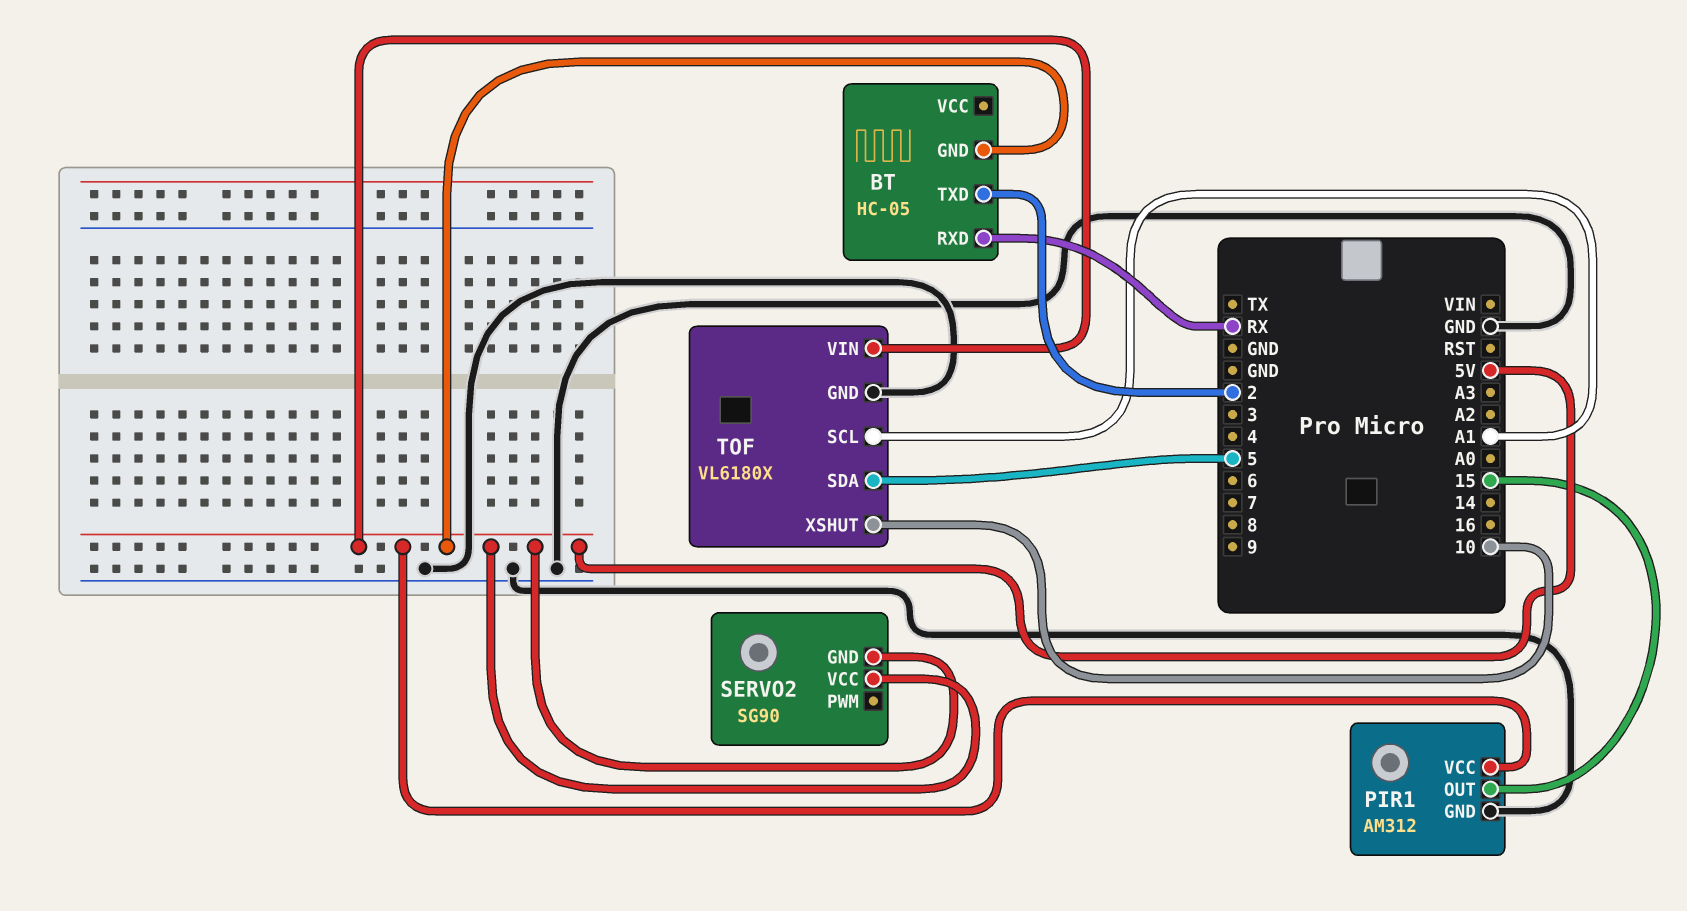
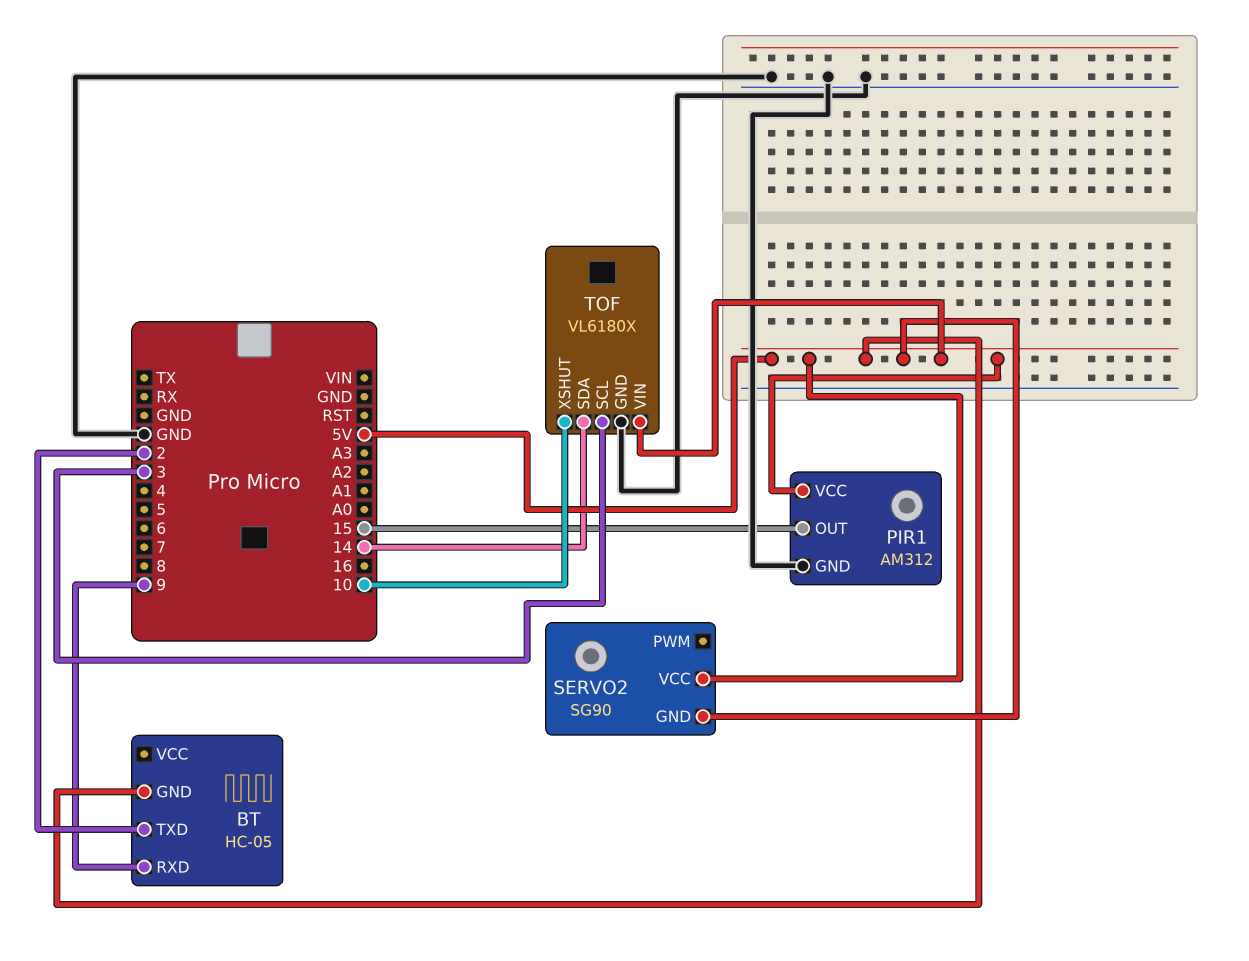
BT pin RXD: RX -> 9
TOF pin SCL: A1 -> 3
TOF pin SDA: 5 -> 14

